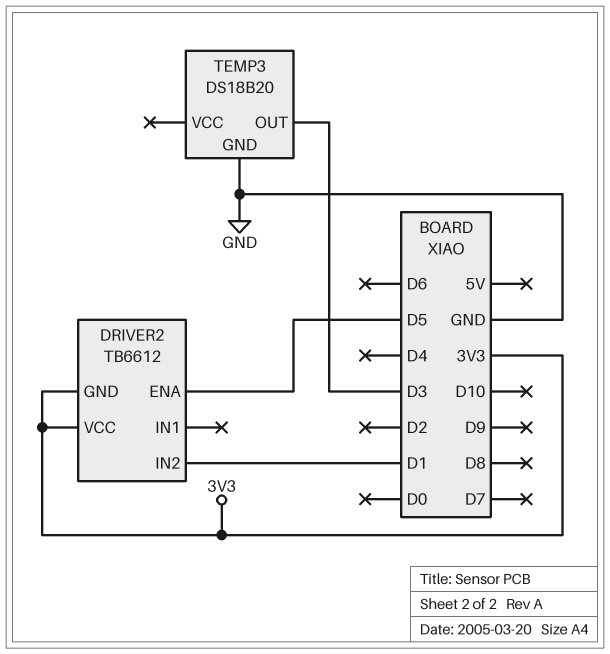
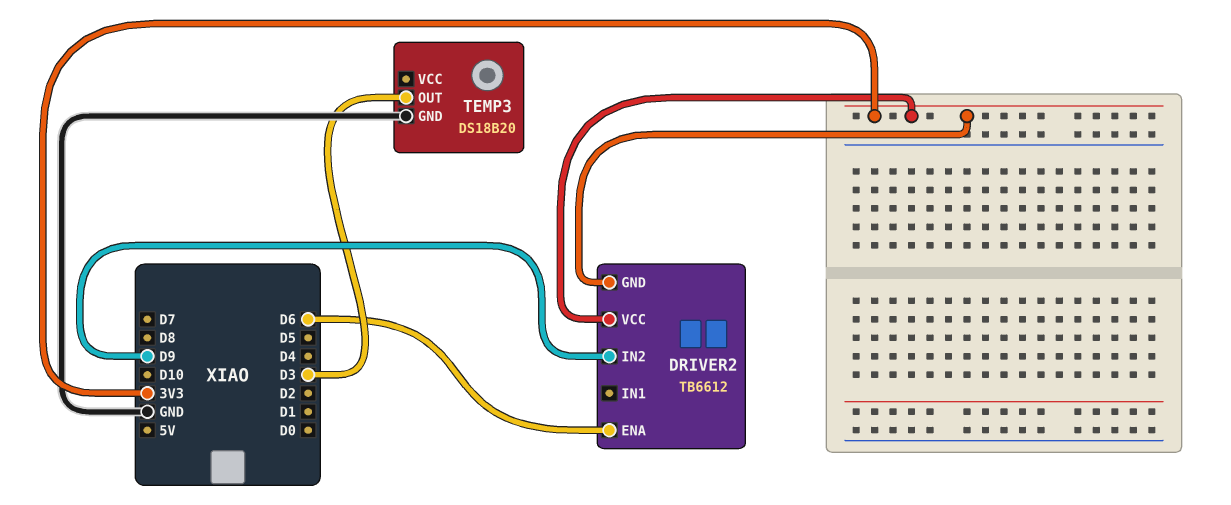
DRIVER2 pin ENA: D5 -> D6
DRIVER2 pin IN2: D1 -> D9

